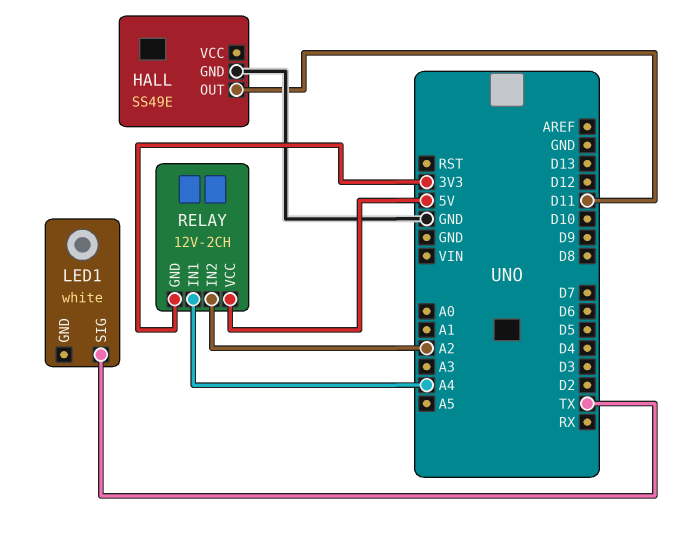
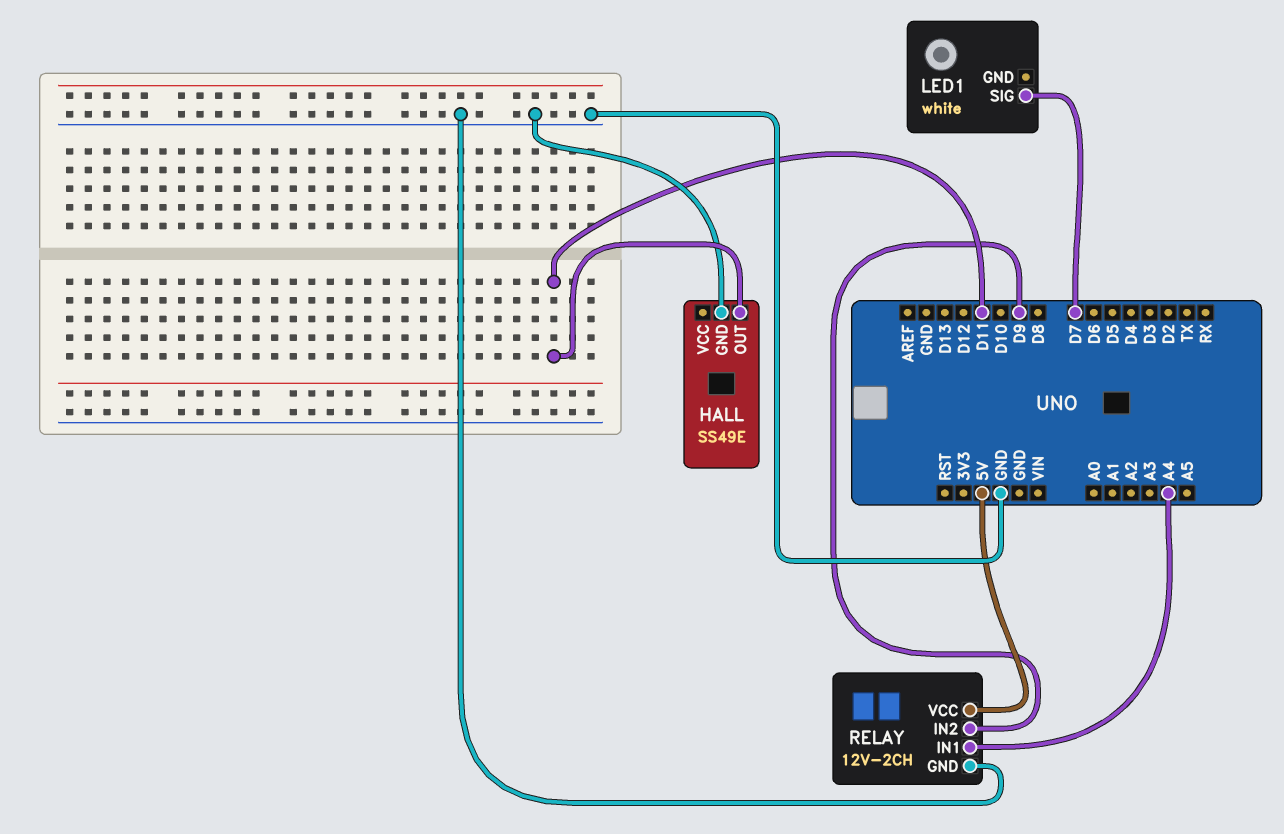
LED1 pin SIG: TX -> D7
RELAY pin GND: 3V3 -> GND
RELAY pin IN2: A2 -> D9

